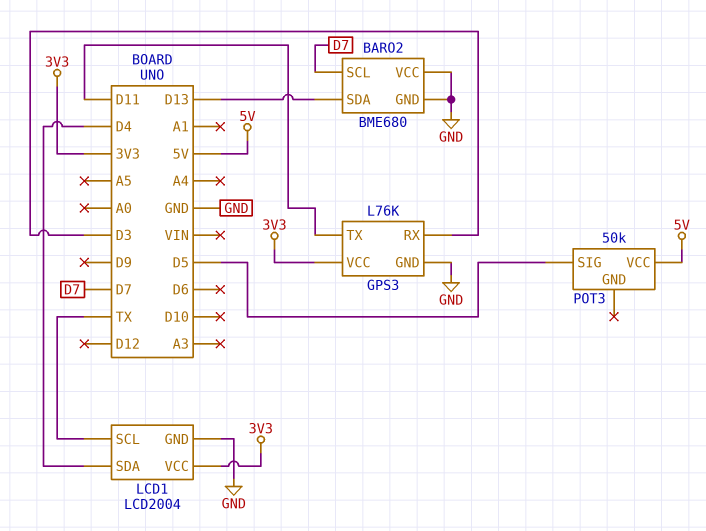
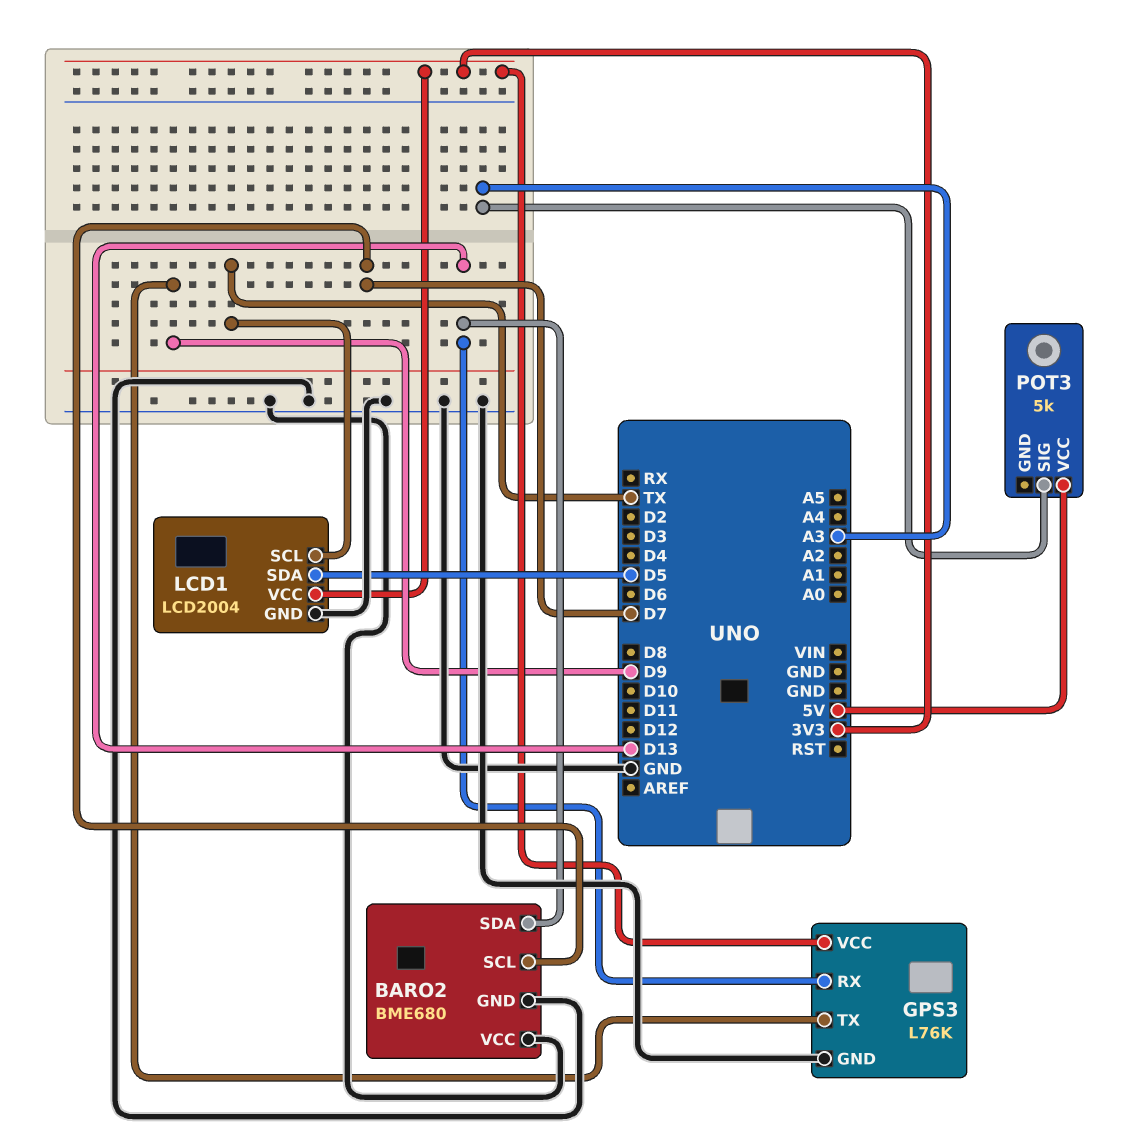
GPS3 pin RX: D3 -> D13
GPS3 pin TX: D11 -> D9
LCD1 pin SDA: D4 -> D5
POT3: 50k -> 5k
POT3 pin SIG: D5 -> A3

